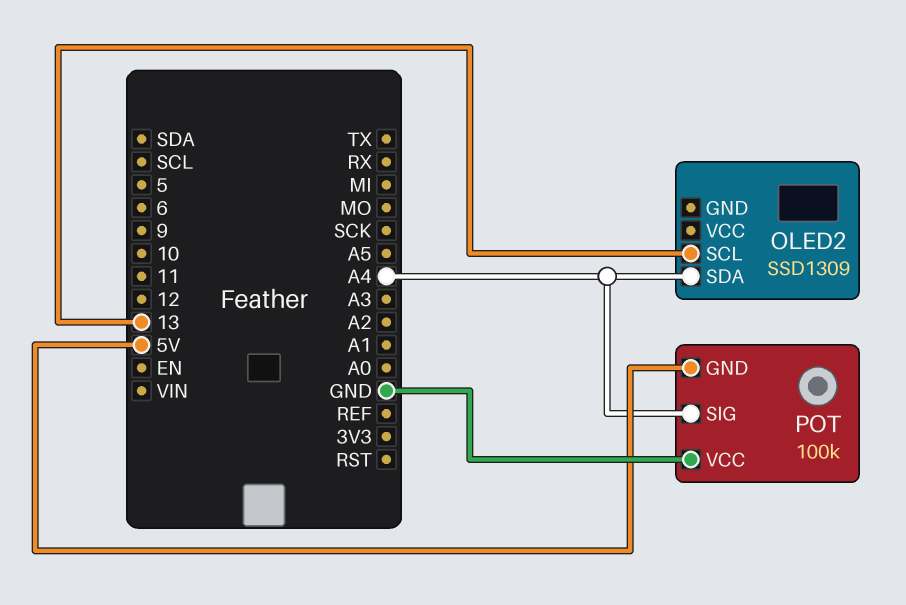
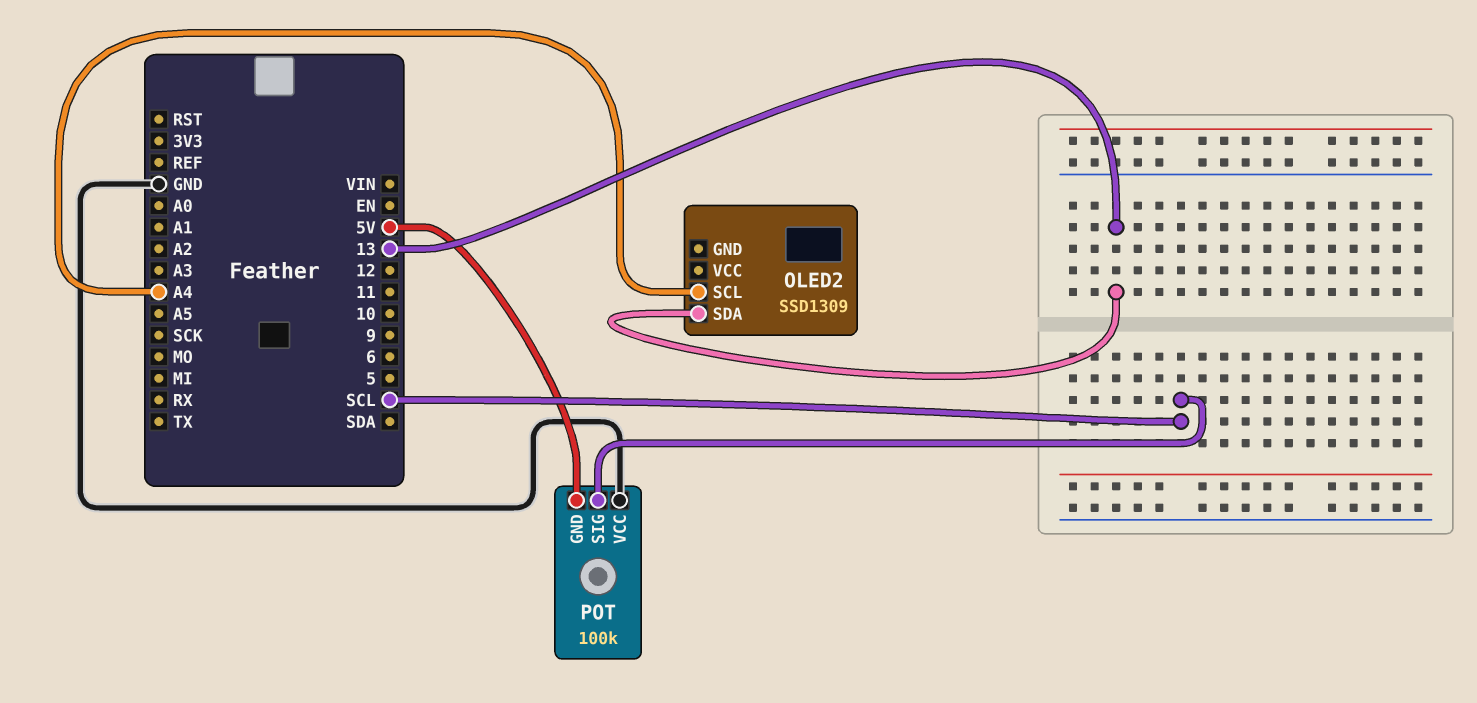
OLED2 pin SCL: 13 -> A4
OLED2 pin SDA: A4 -> 13
POT pin SIG: A4 -> SCL

